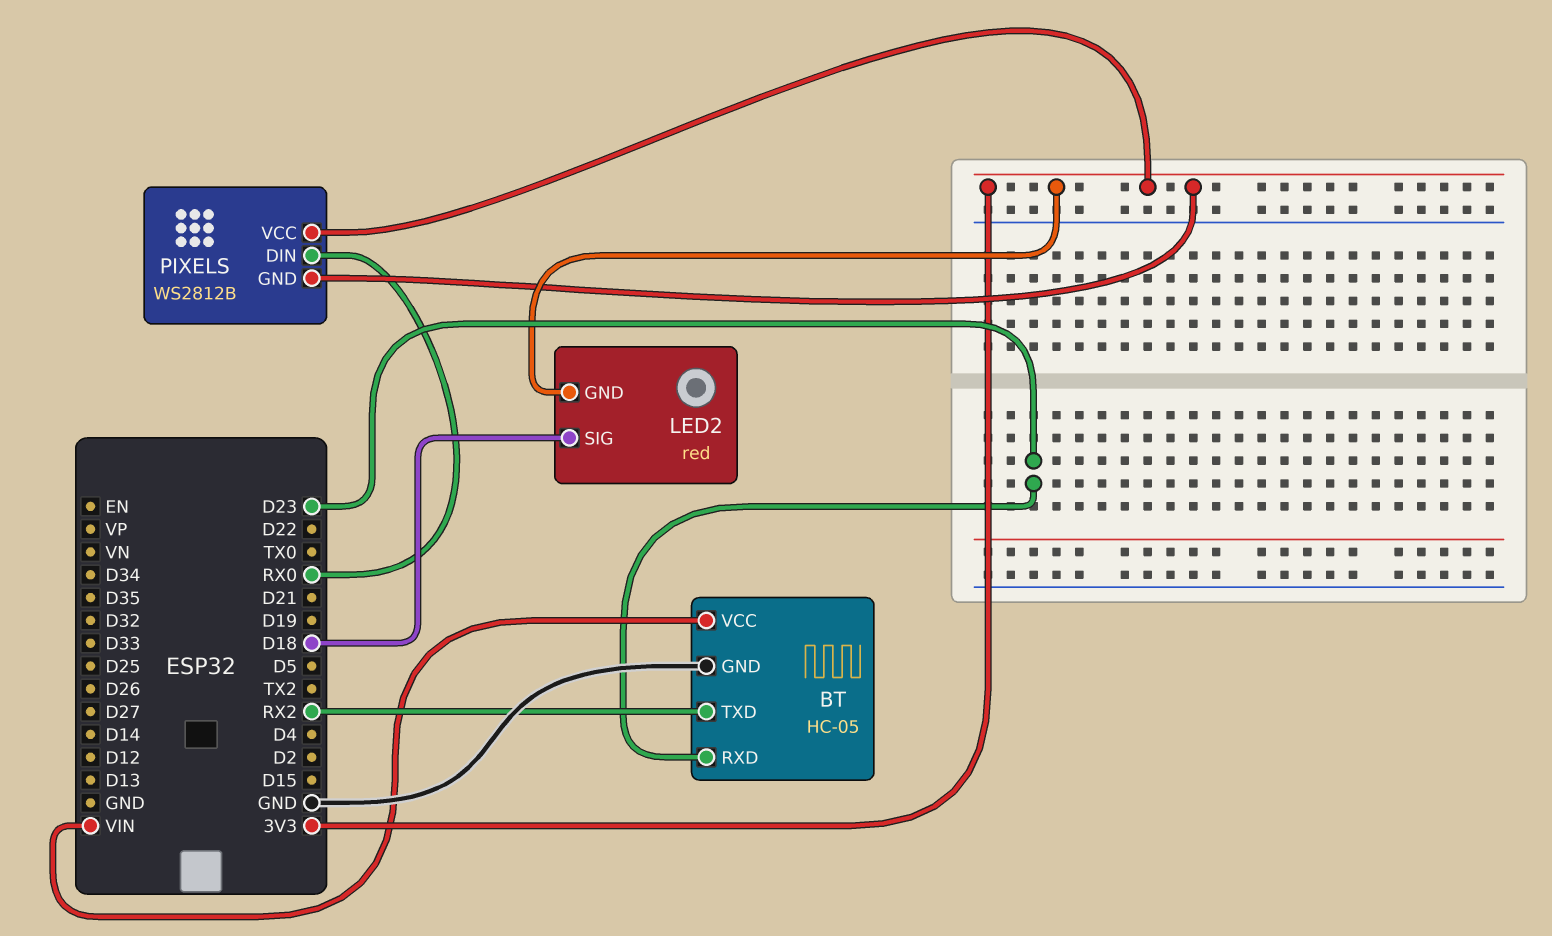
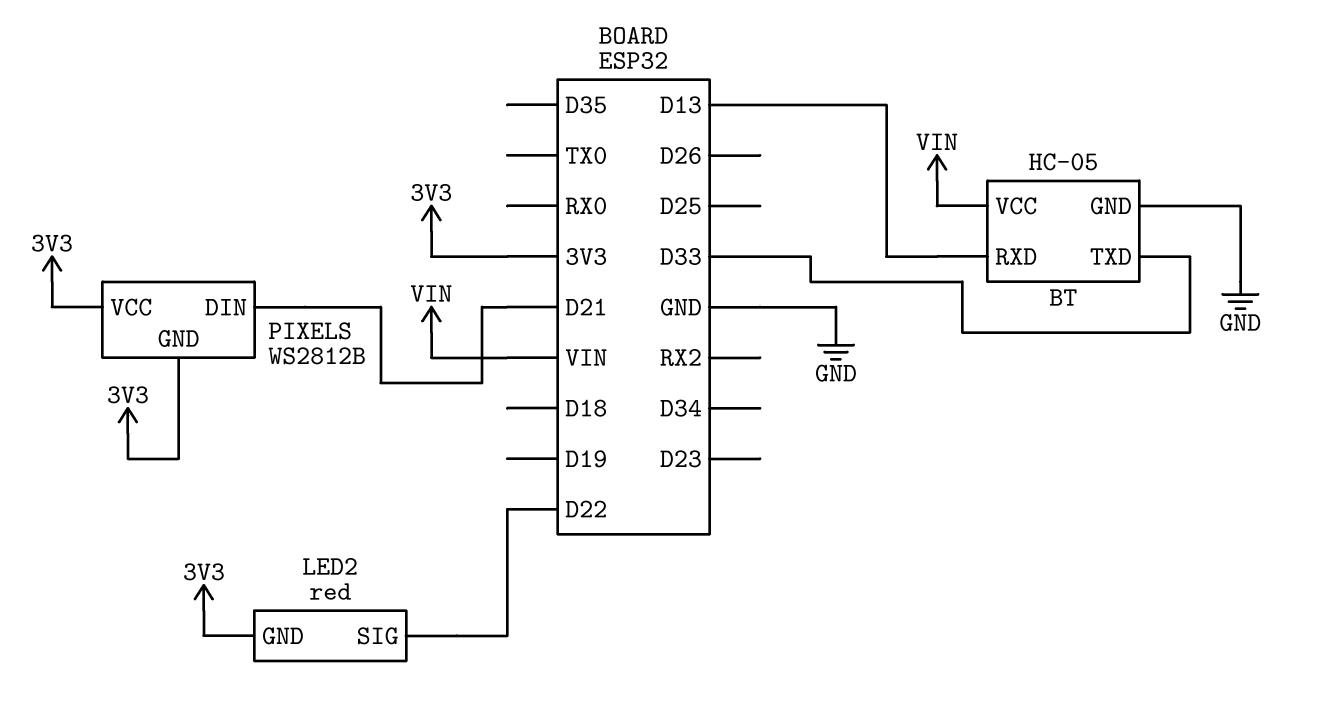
BT pin RXD: D23 -> D13
BT pin TXD: RX2 -> D33
LED2 pin SIG: D18 -> D22
PIXELS pin DIN: RX0 -> D21

